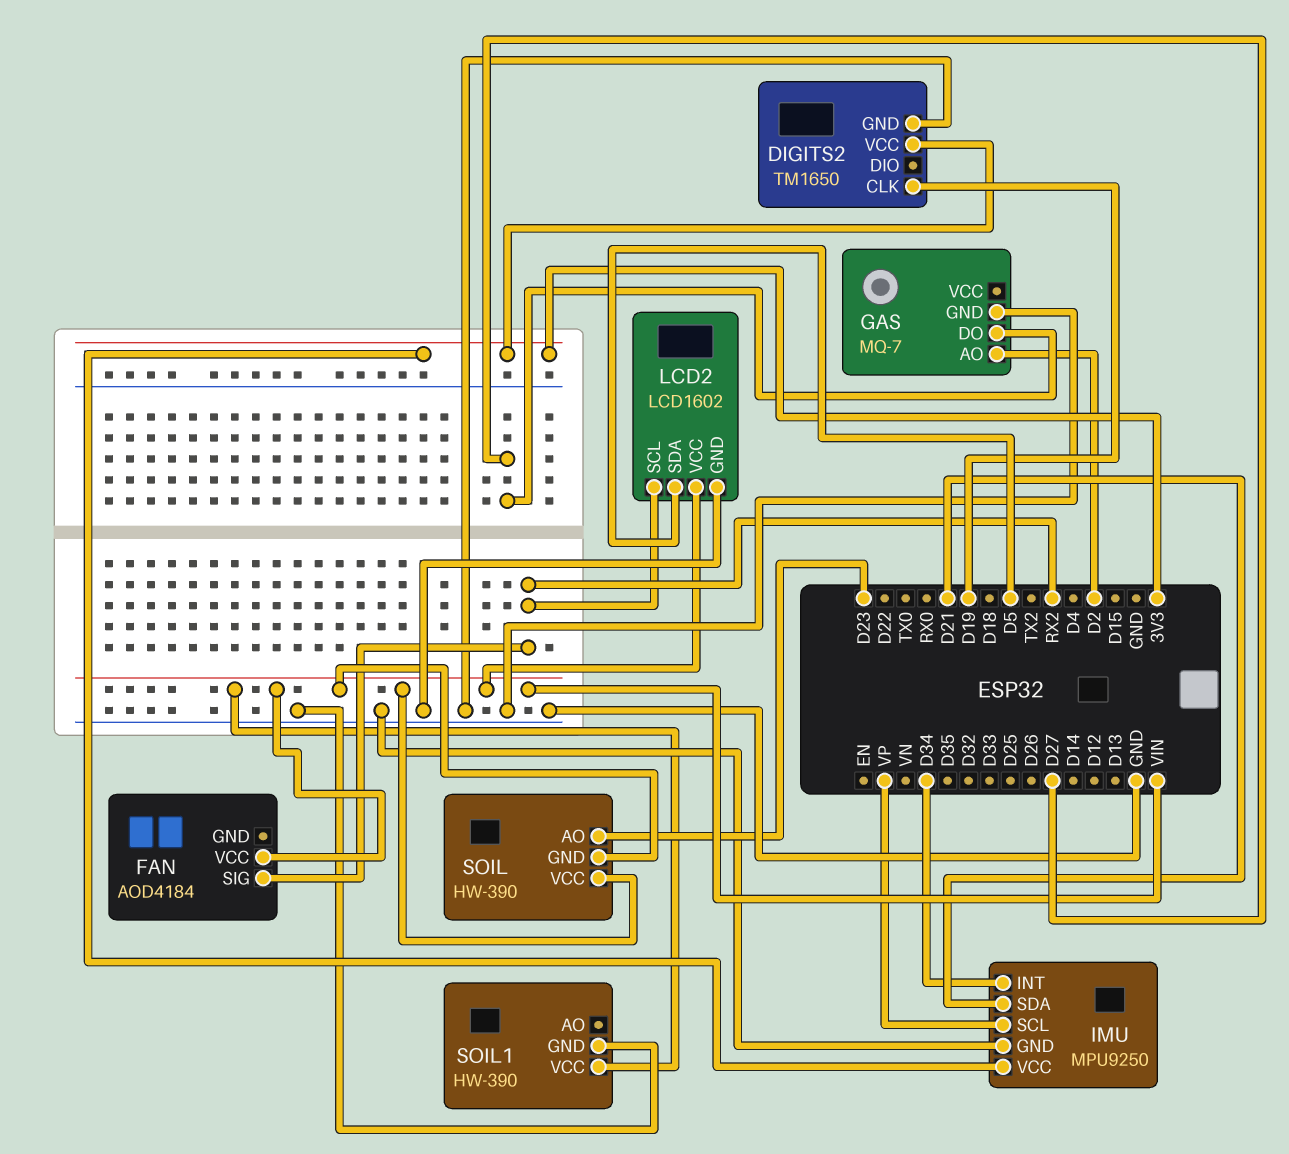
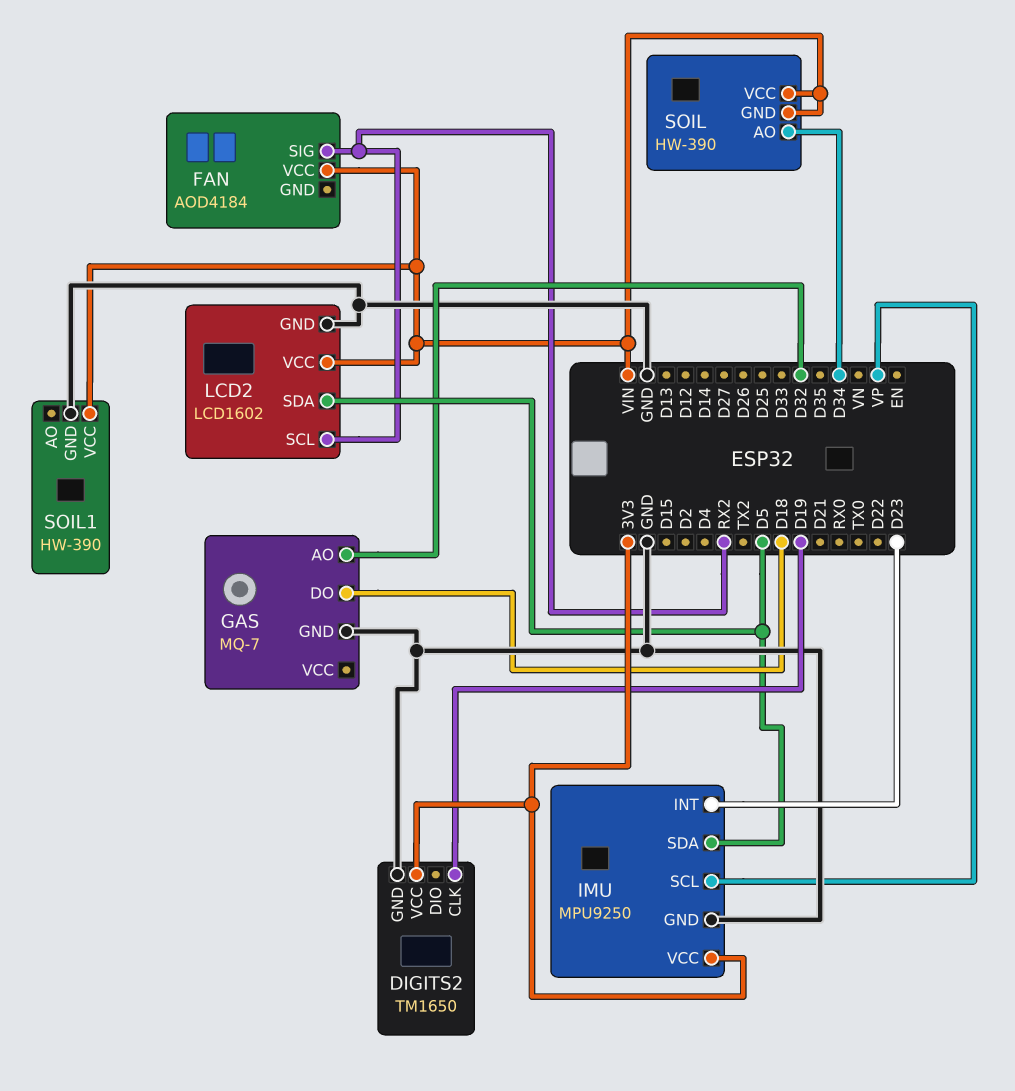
GAS pin AO: D2 -> D32
GAS pin DO: D27 -> D18
IMU pin INT: D34 -> D23
IMU pin SDA: D21 -> D5
SOIL pin AO: D23 -> D34

